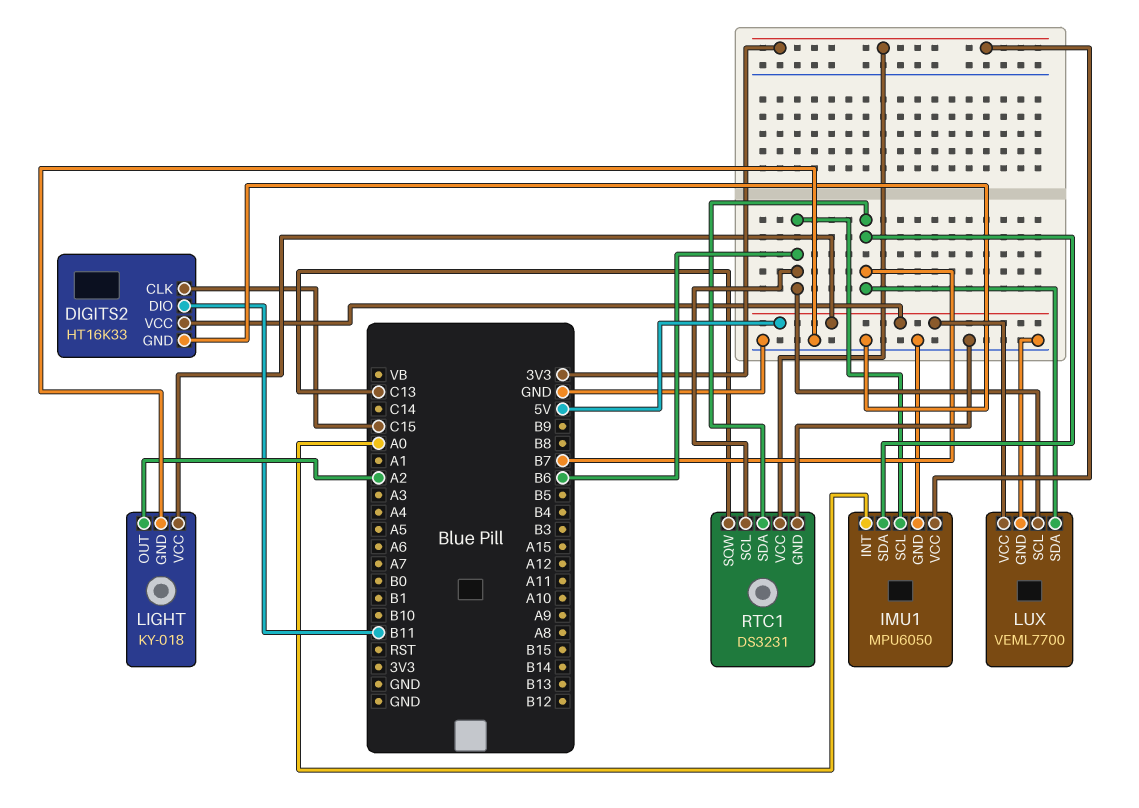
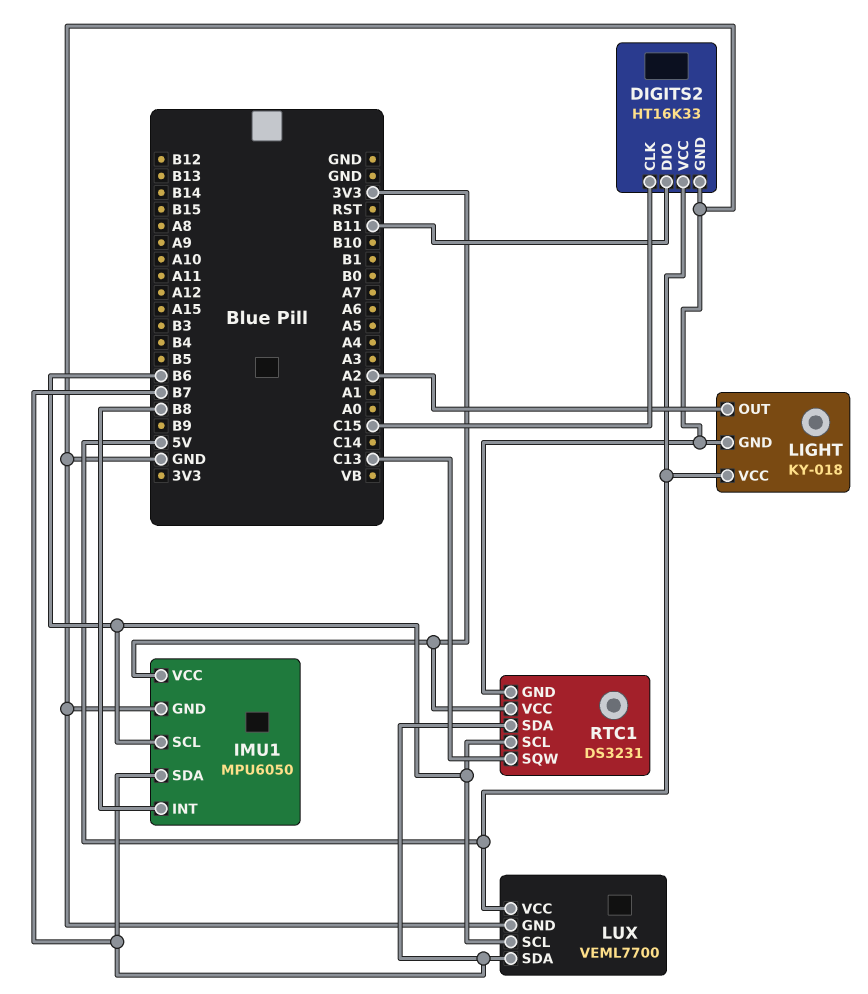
IMU1 pin INT: A0 -> B8

